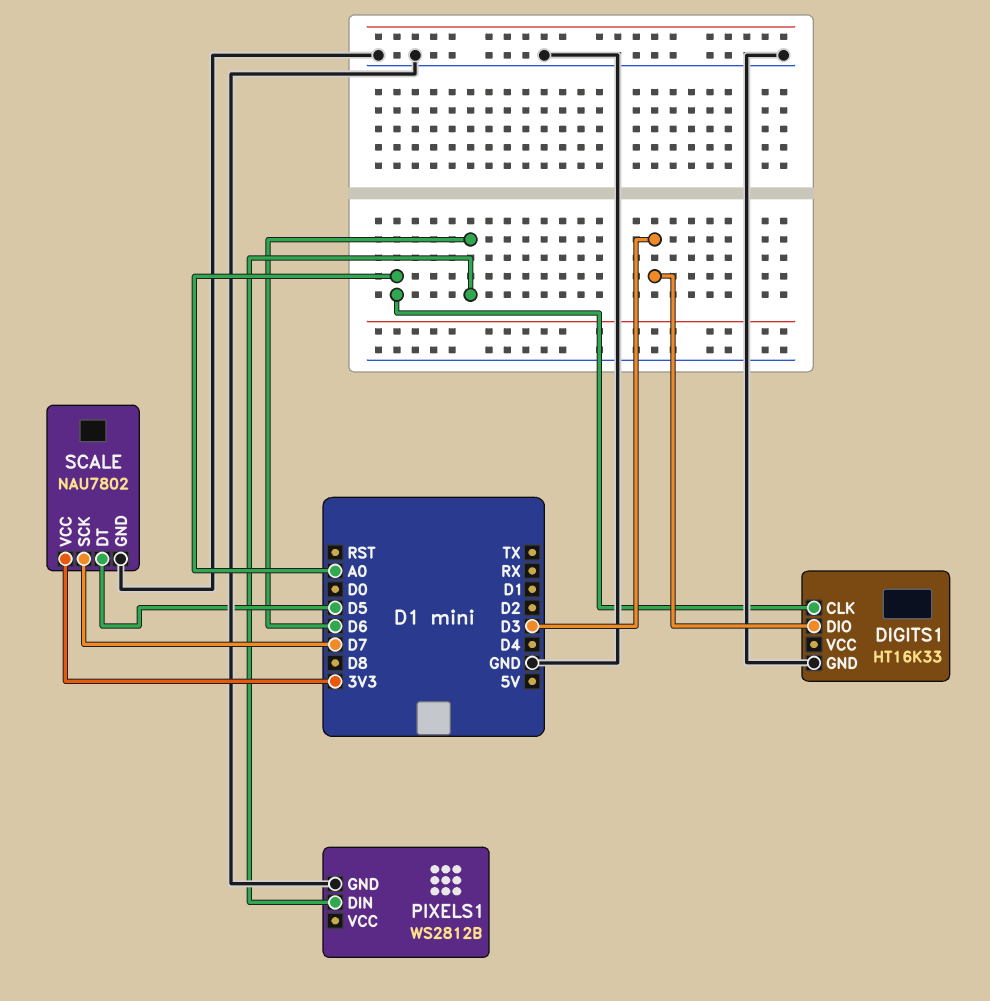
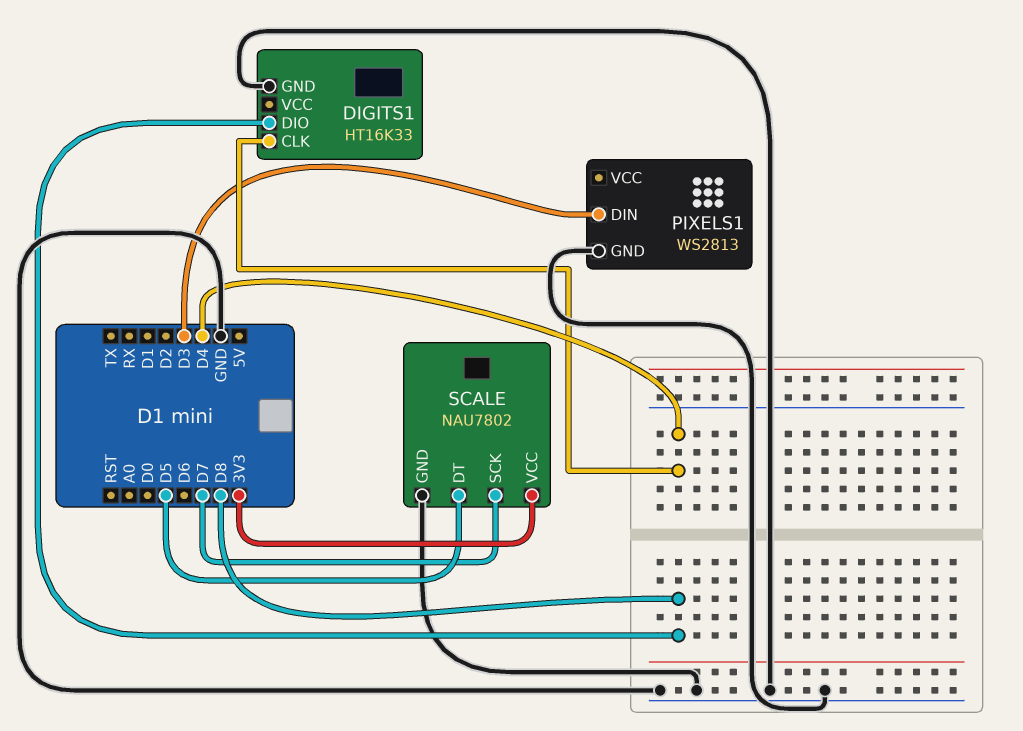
DIGITS1 pin CLK: A0 -> D4
DIGITS1 pin DIO: D3 -> D8
PIXELS1: WS2812B -> WS2813
PIXELS1 pin DIN: D6 -> D3

